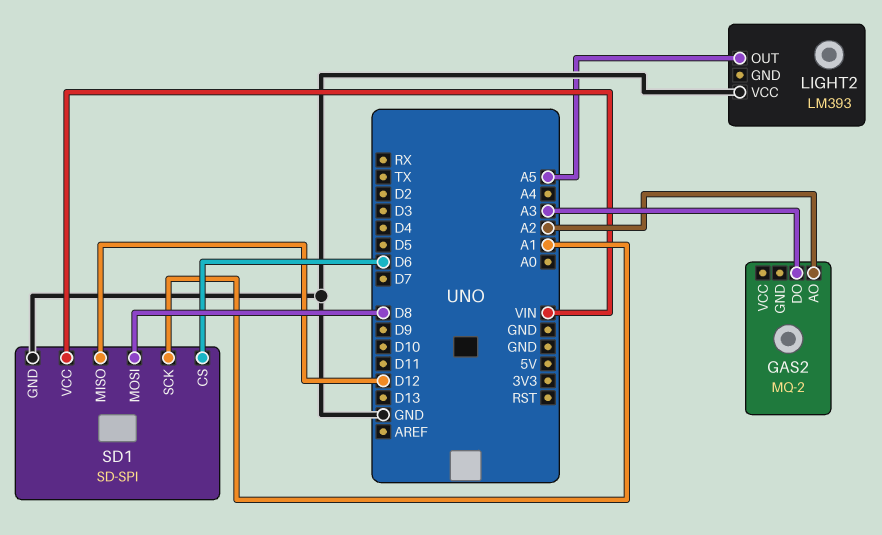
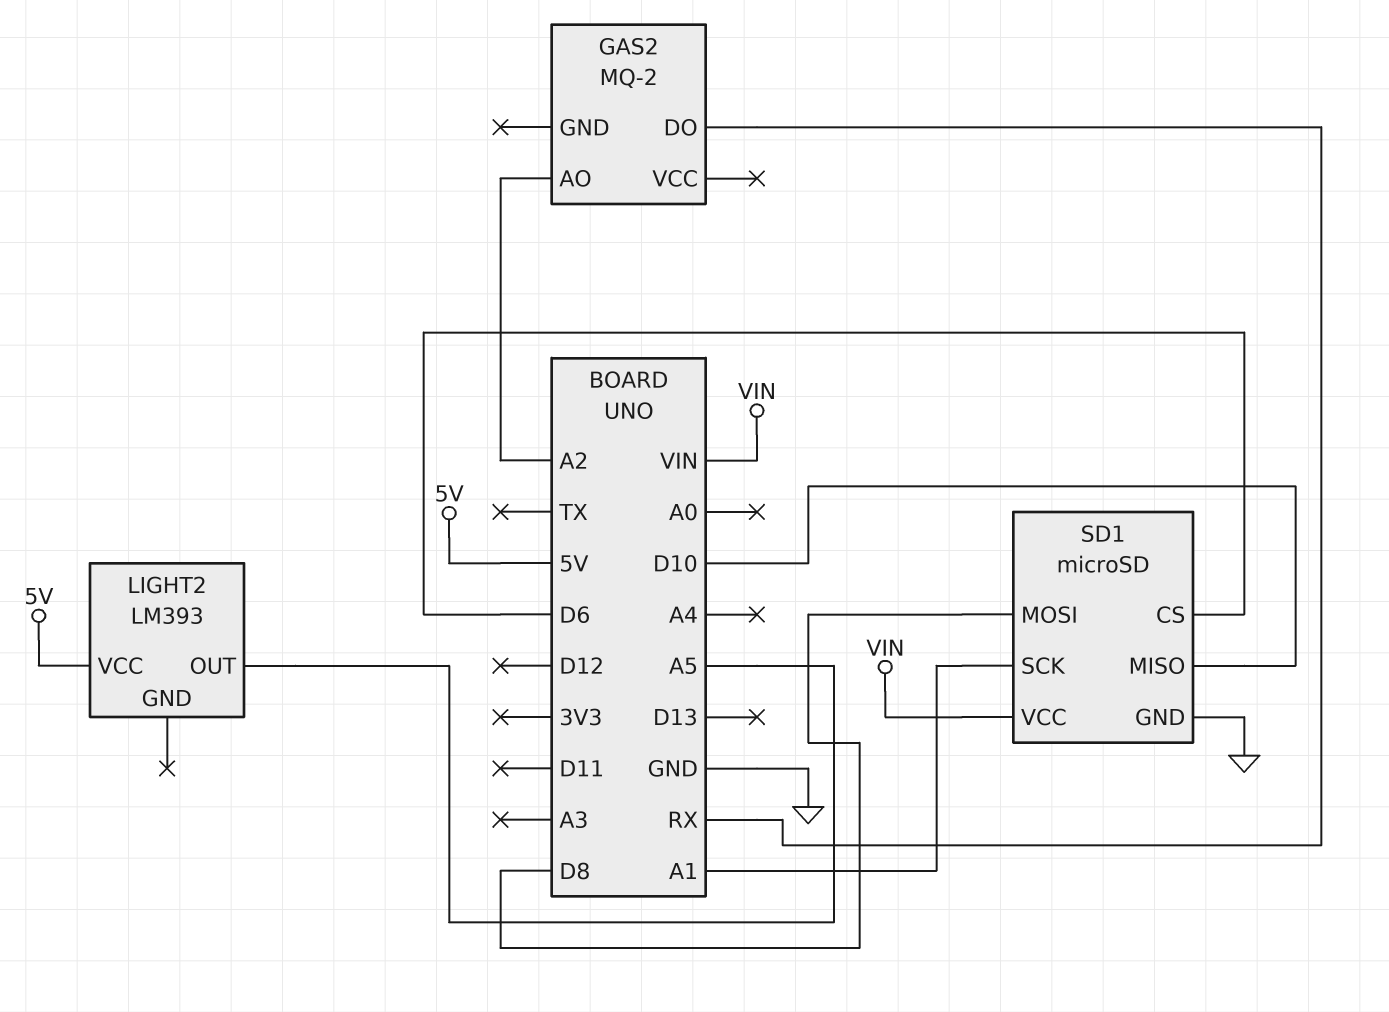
GAS2 pin DO: A3 -> RX
LIGHT2 pin VCC: GND -> 5V
SD1: SD-SPI -> microSD
SD1 pin MISO: D12 -> D10

